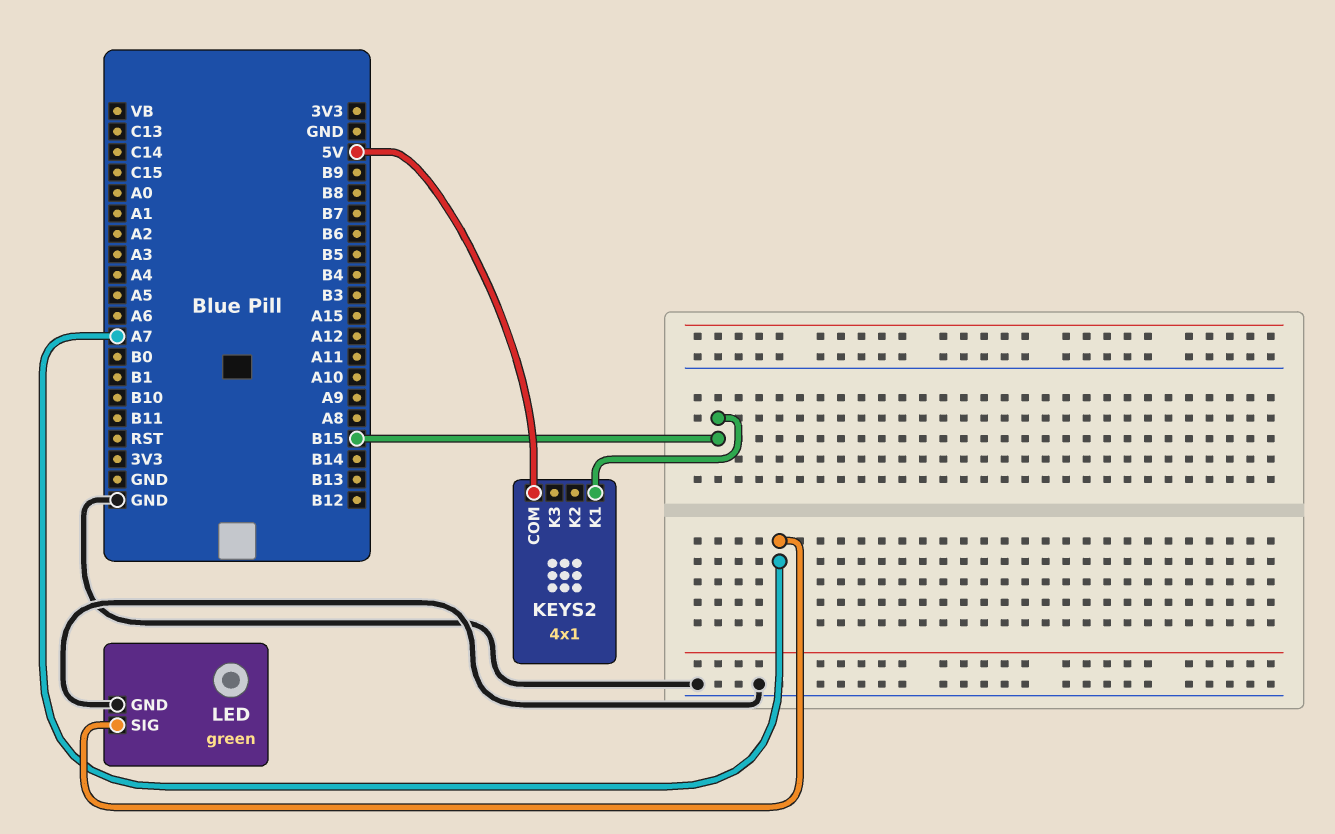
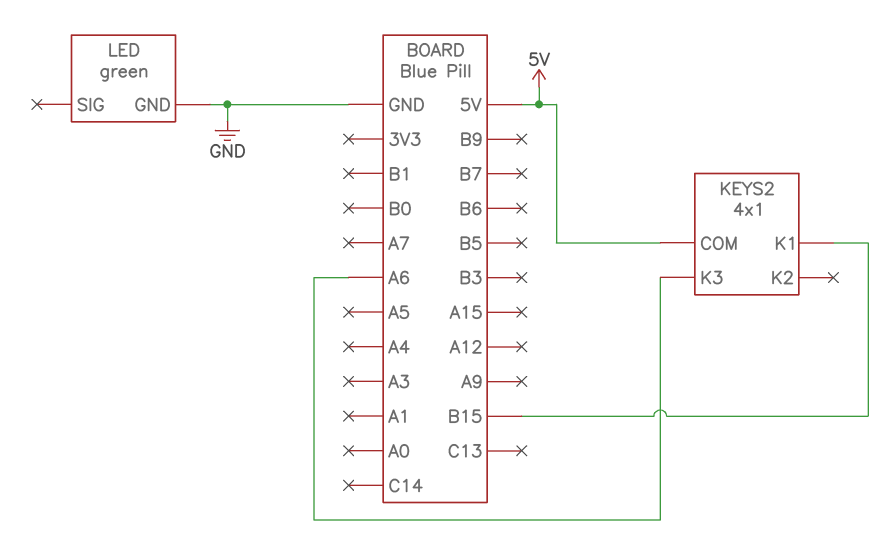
KEYS2 pin K3: none -> A6
LED pin SIG: A7 -> none

